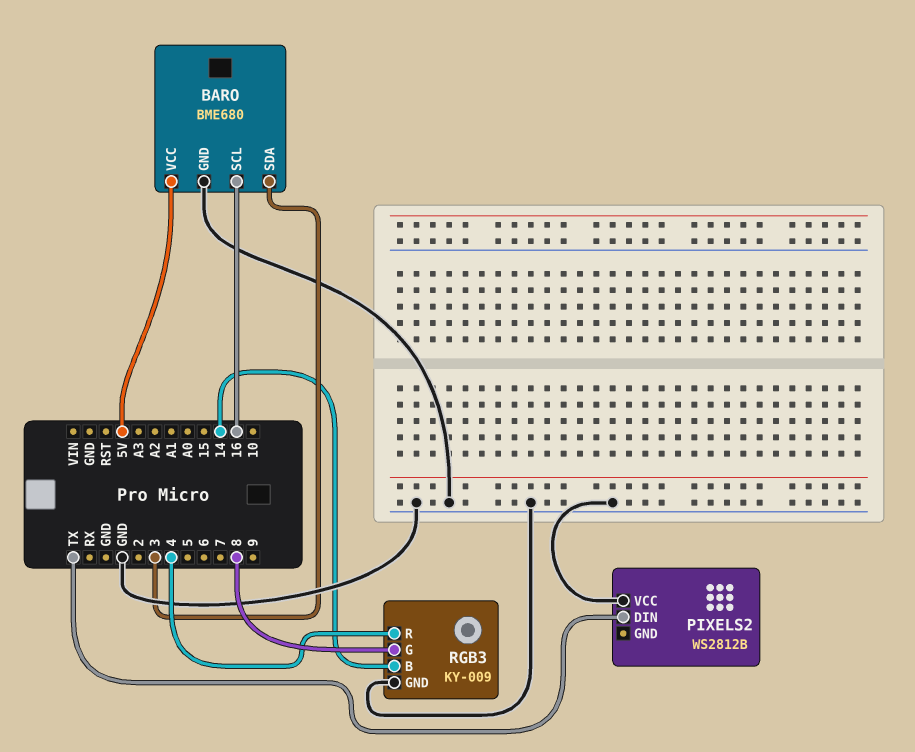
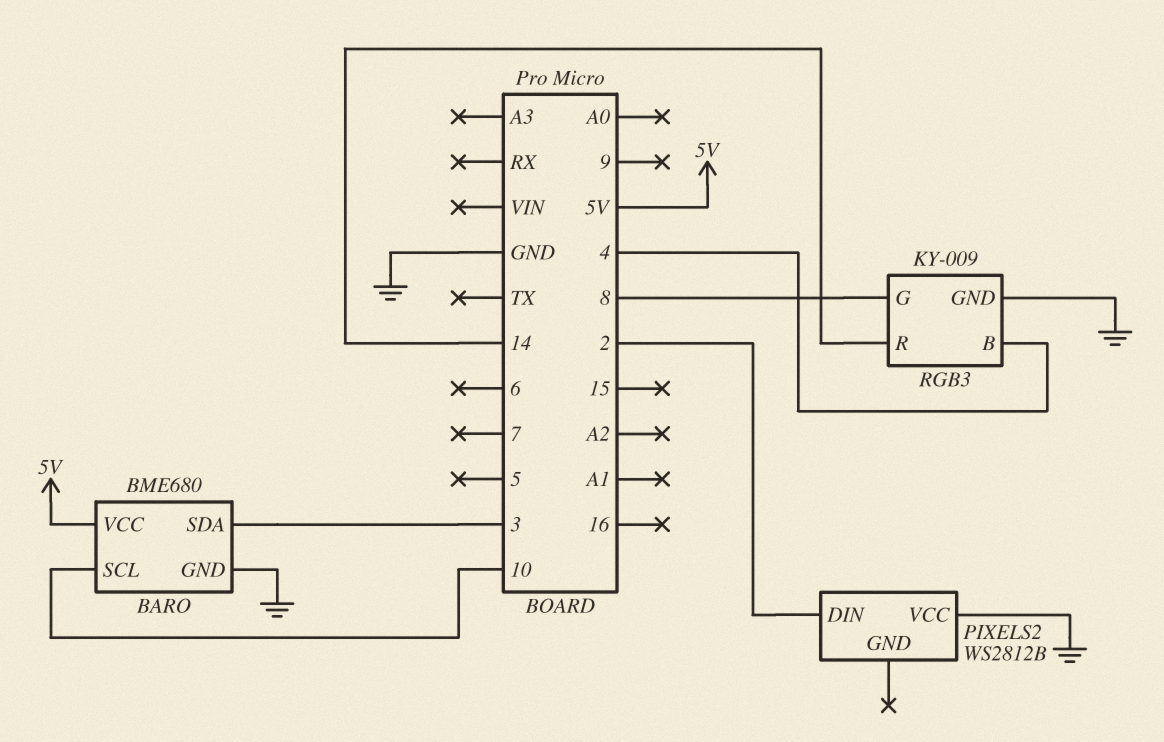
BARO pin SCL: 16 -> 10
PIXELS2 pin DIN: TX -> 2
RGB3 pin B: 14 -> 4
RGB3 pin R: 4 -> 14

